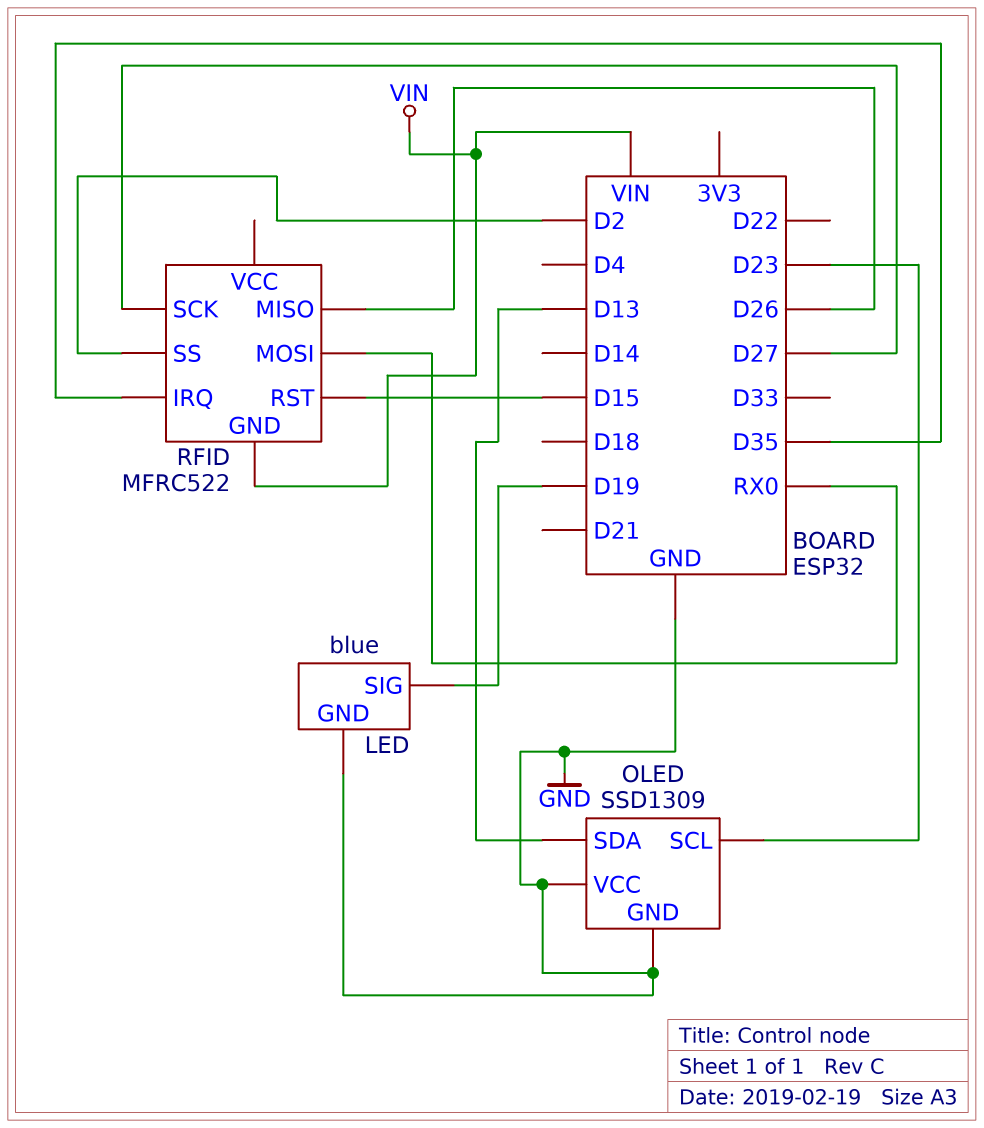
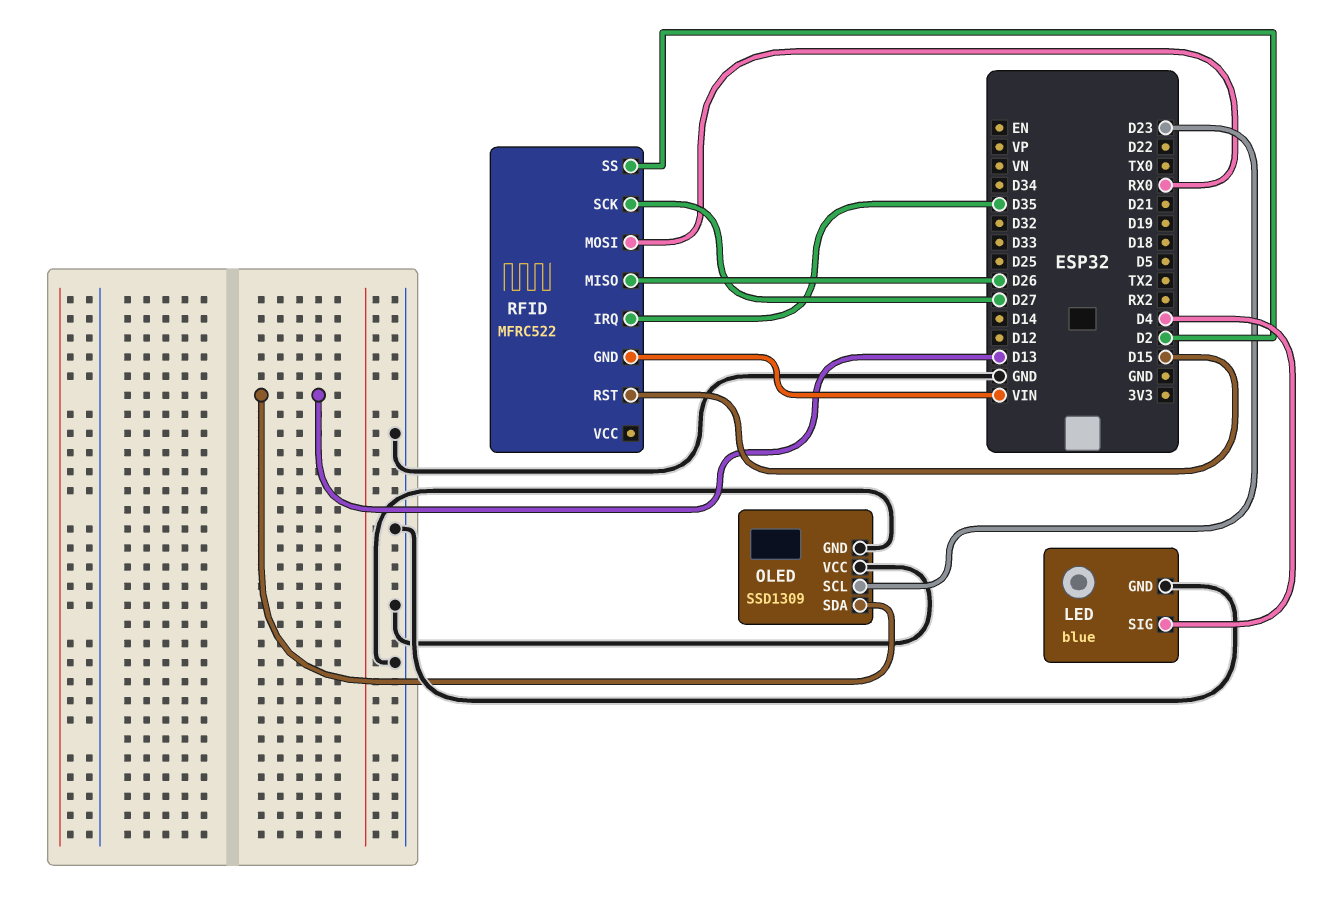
LED pin SIG: D19 -> D4

